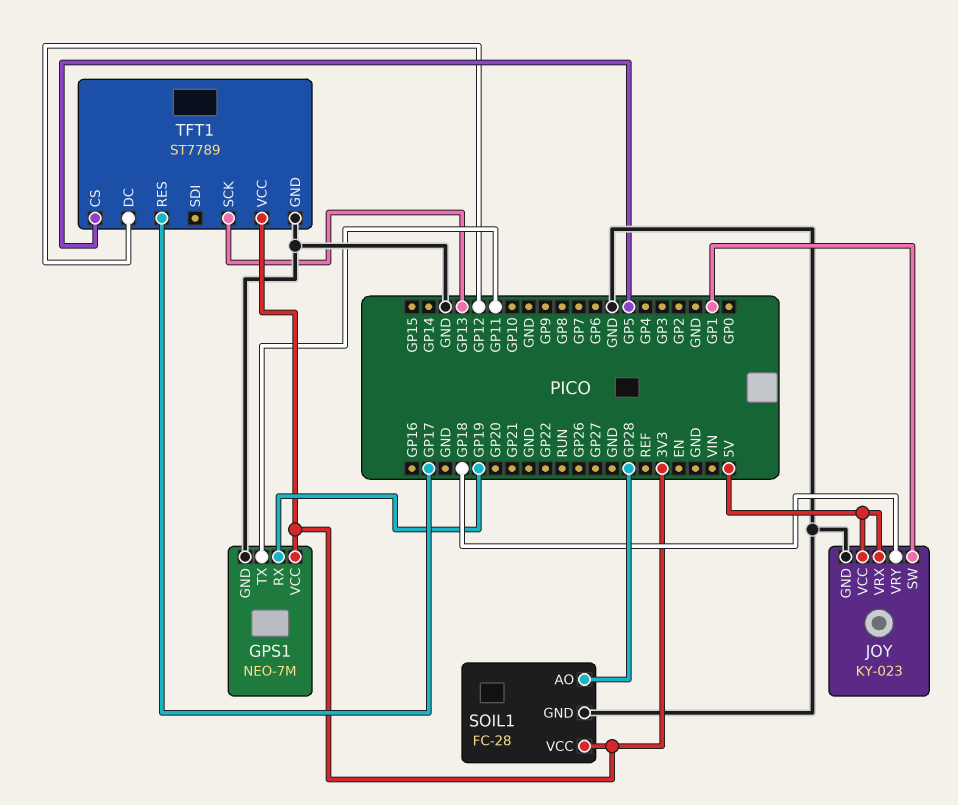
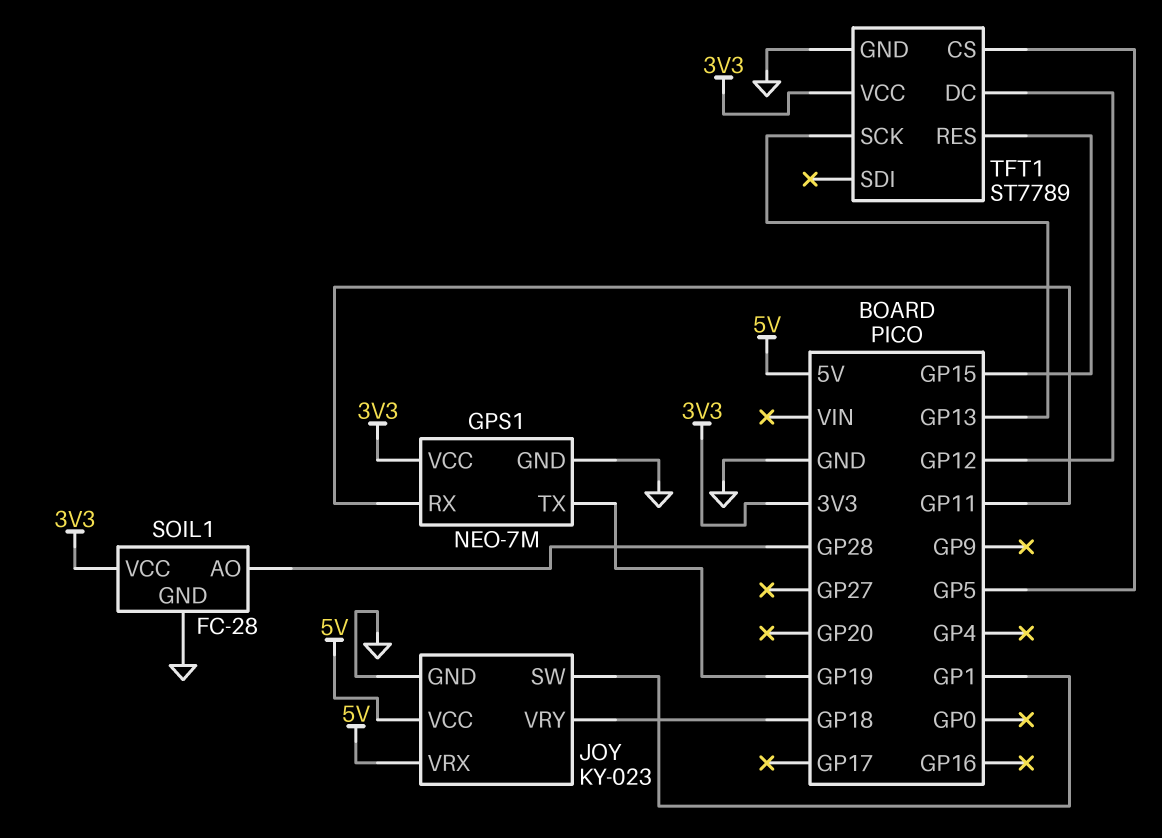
GPS1 pin RX: GP19 -> GP11
GPS1 pin TX: GP11 -> GP19
TFT1 pin RES: GP17 -> GP15

